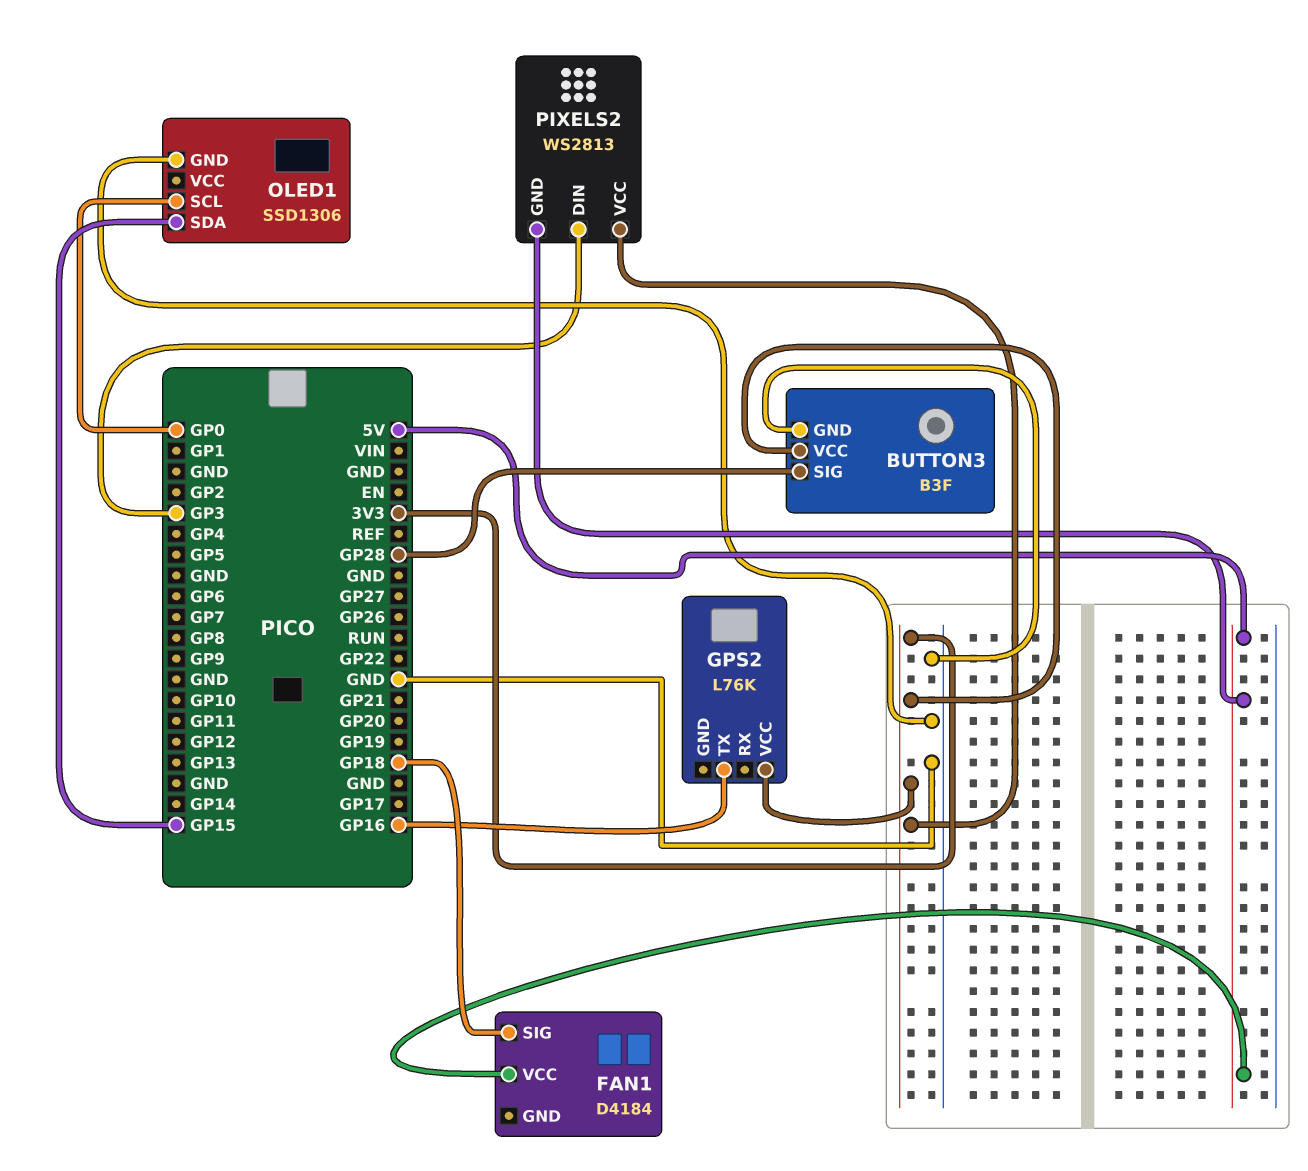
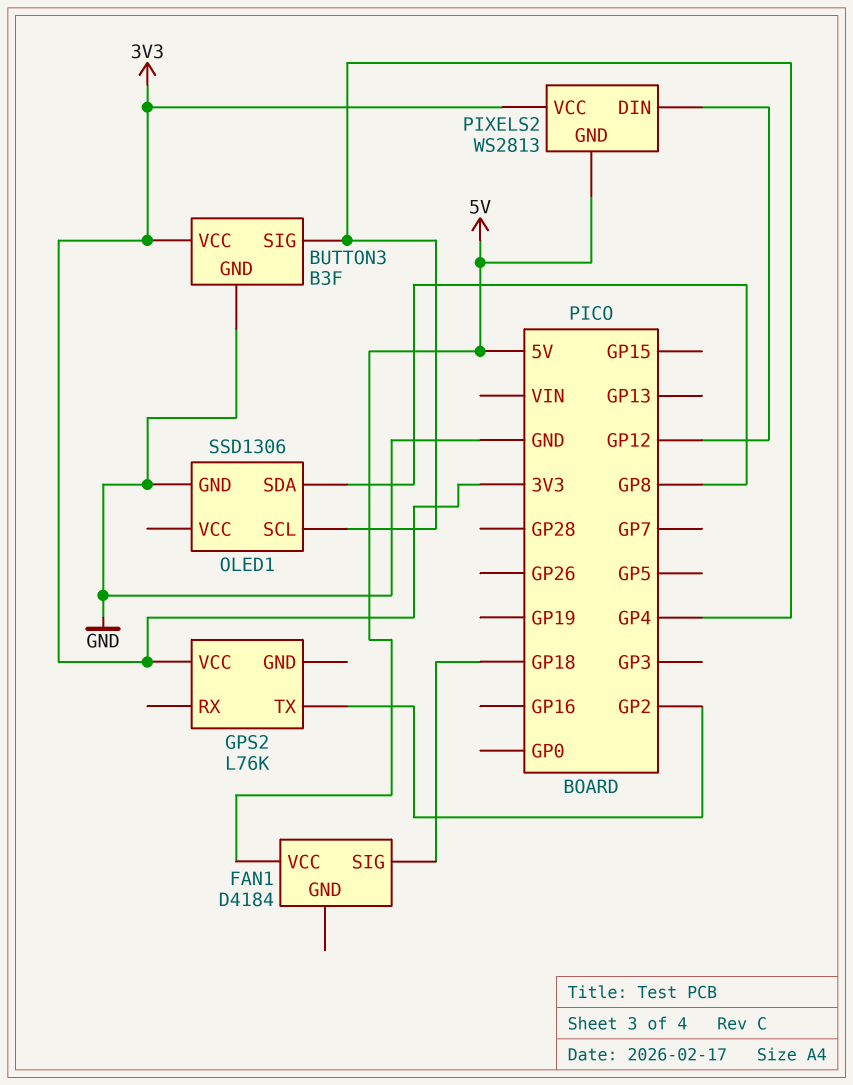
BUTTON3 pin SIG: GP28 -> GP4
GPS2 pin TX: GP16 -> GP2
OLED1 pin SCL: GP0 -> GP4
OLED1 pin SDA: GP15 -> GP8
PIXELS2 pin DIN: GP3 -> GP12

